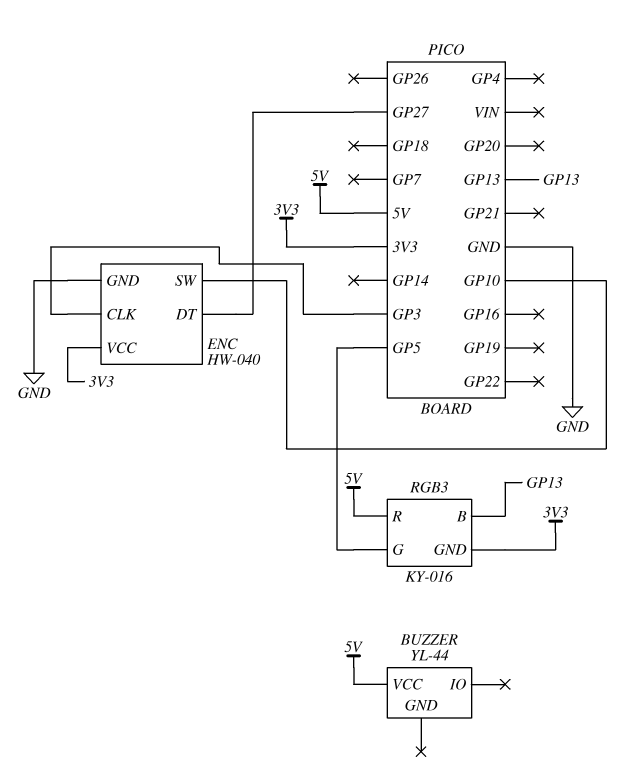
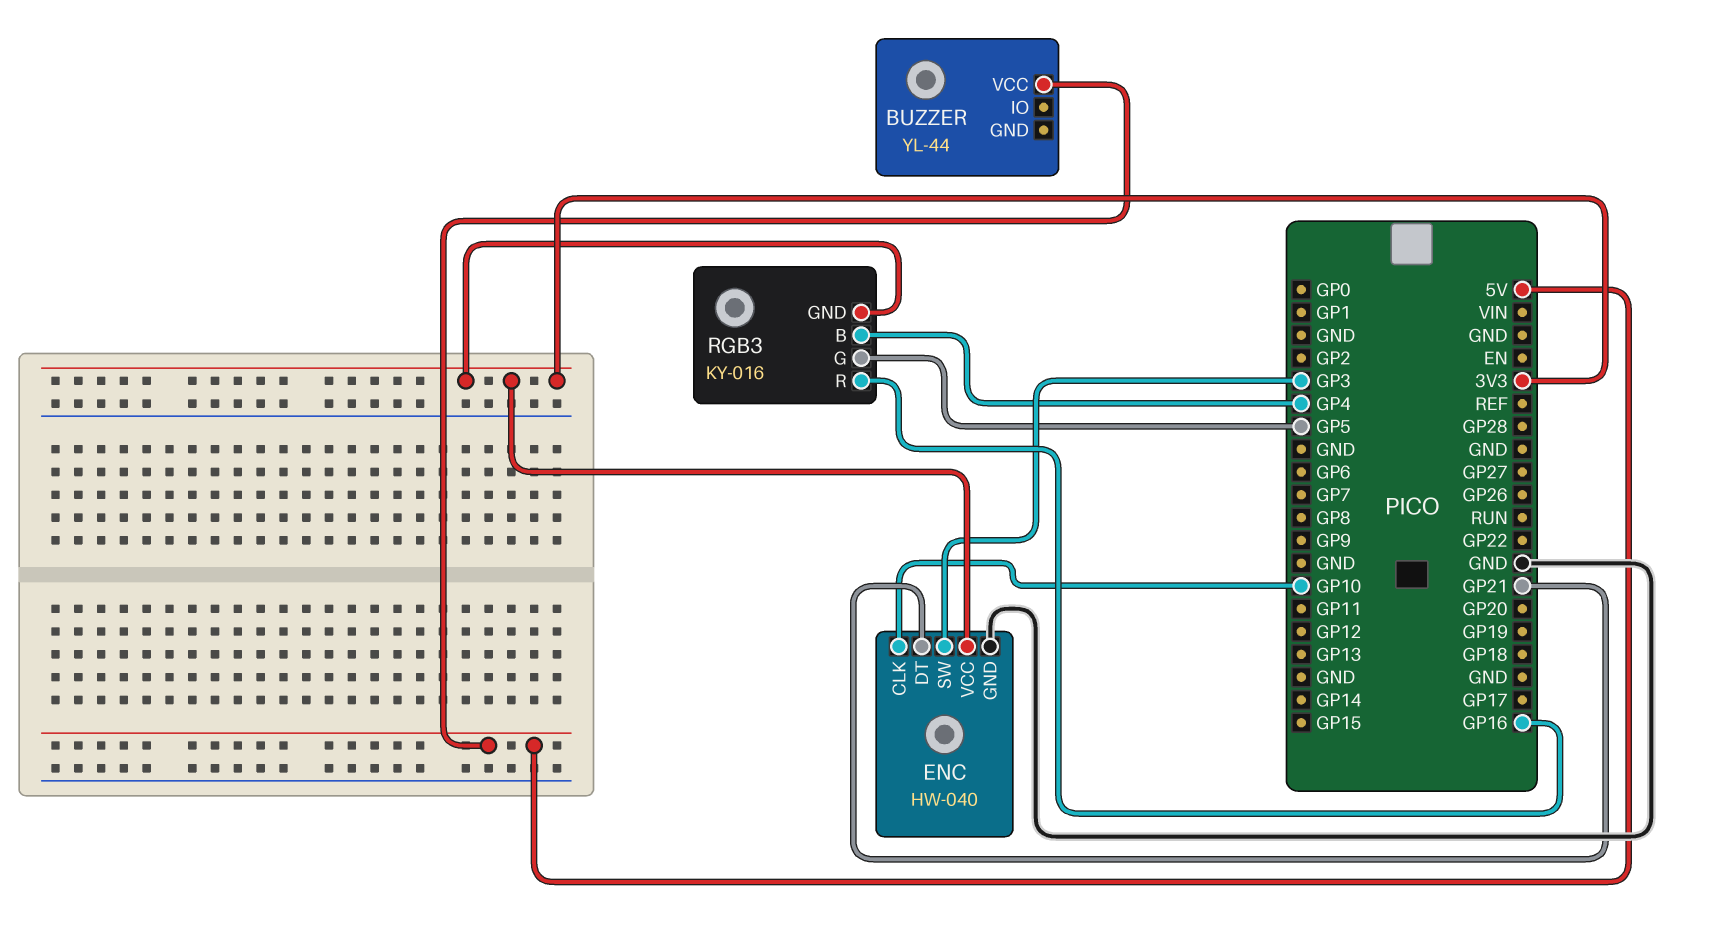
ENC pin CLK: GP3 -> GP10
ENC pin DT: GP27 -> GP21
ENC pin SW: GP10 -> GP3
RGB3 pin B: GP13 -> GP4
RGB3 pin R: 5V -> GP16

